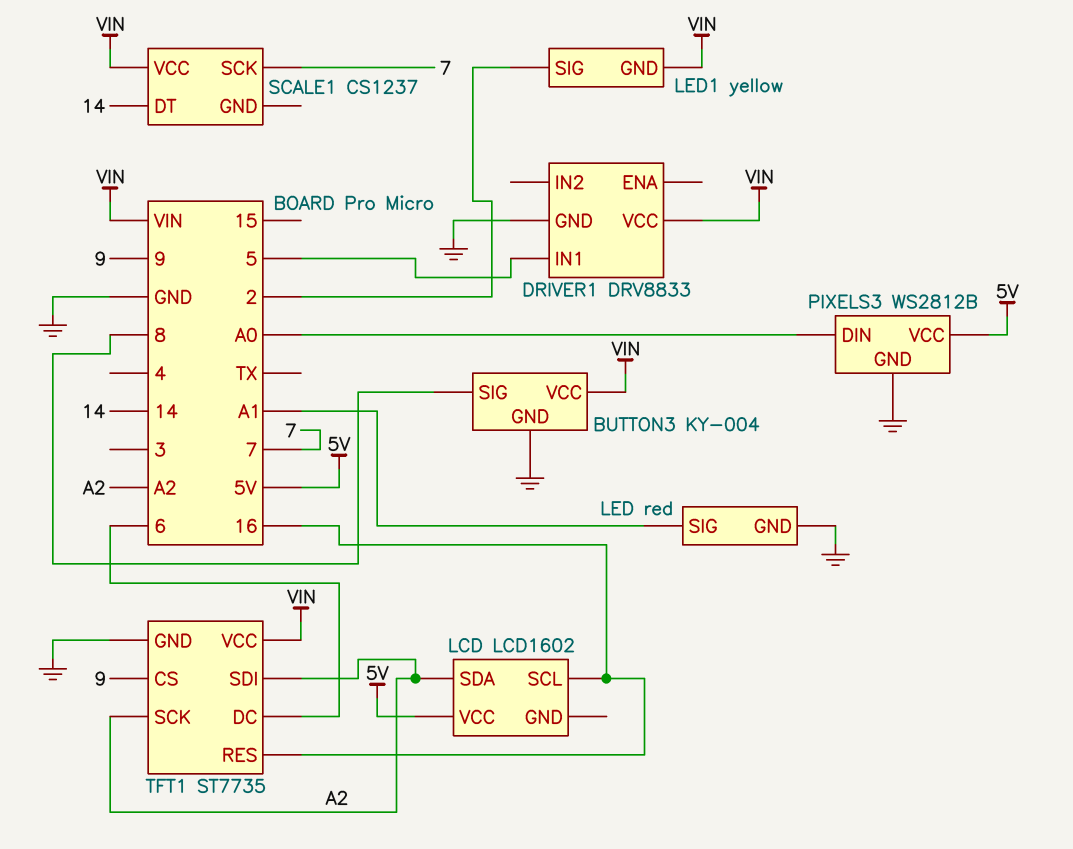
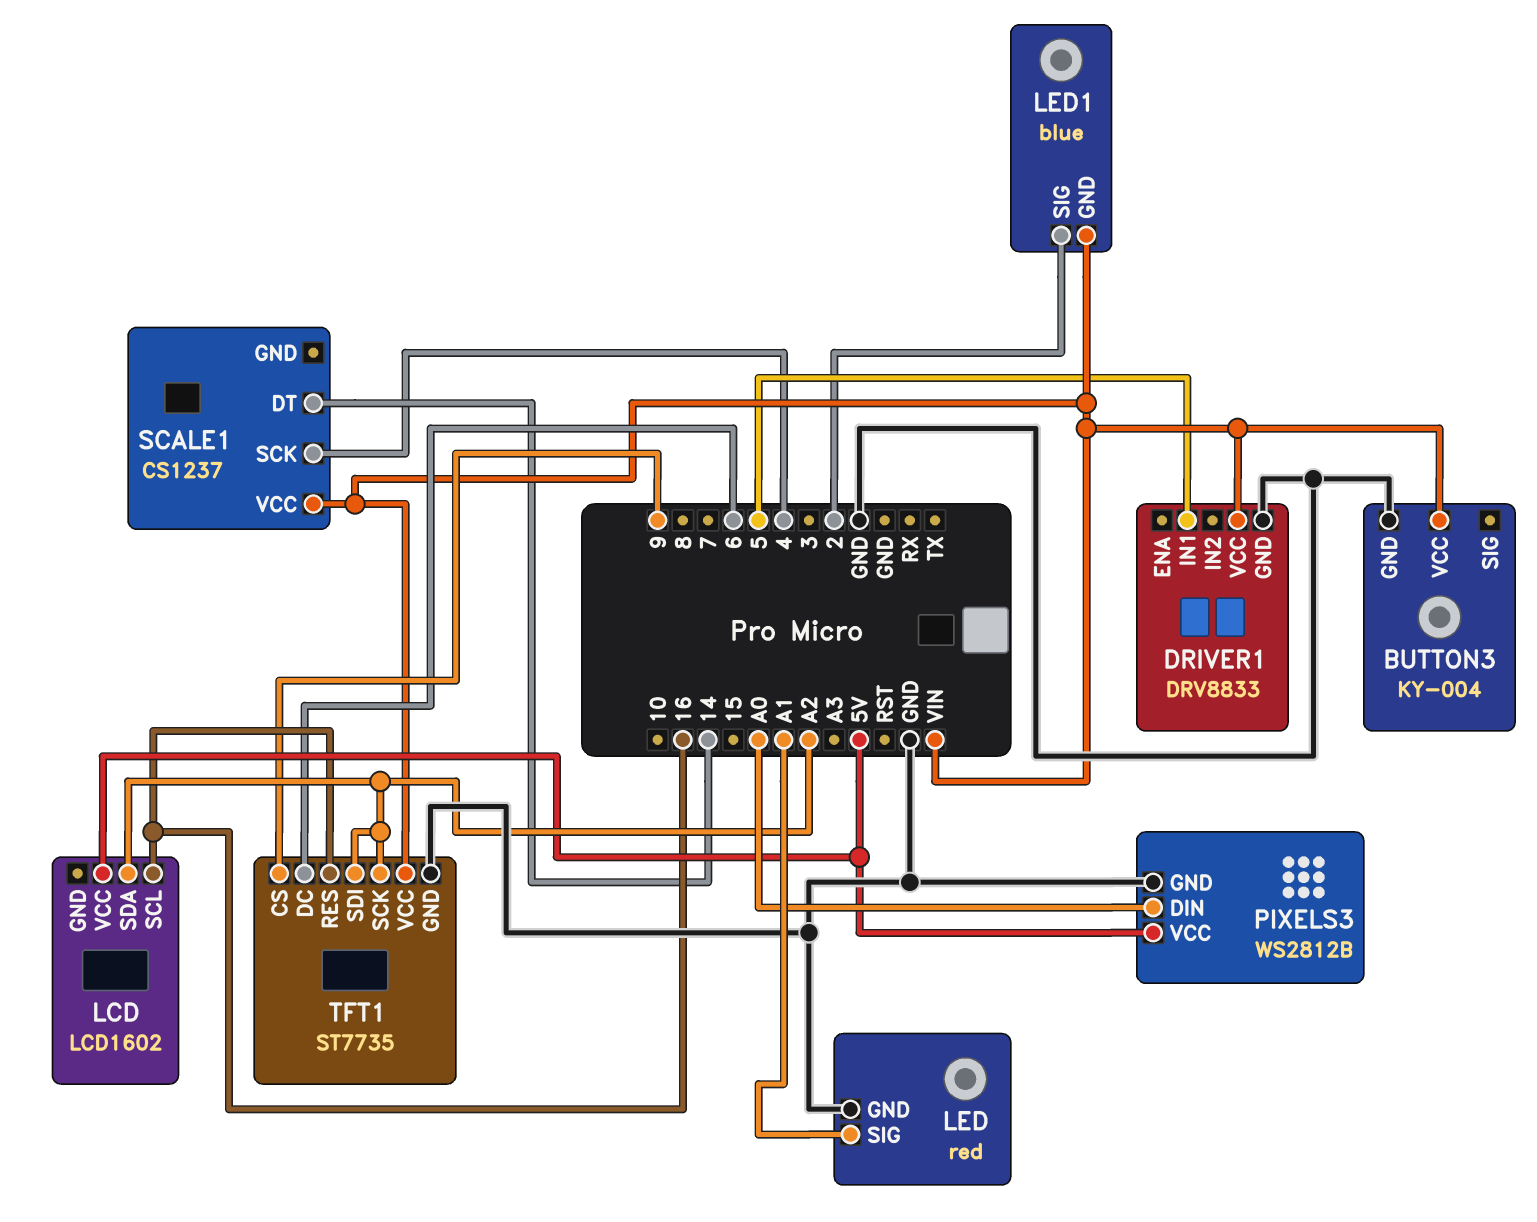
BUTTON3 pin SIG: 8 -> none
LED1: yellow -> blue
SCALE1 pin SCK: 7 -> 4

